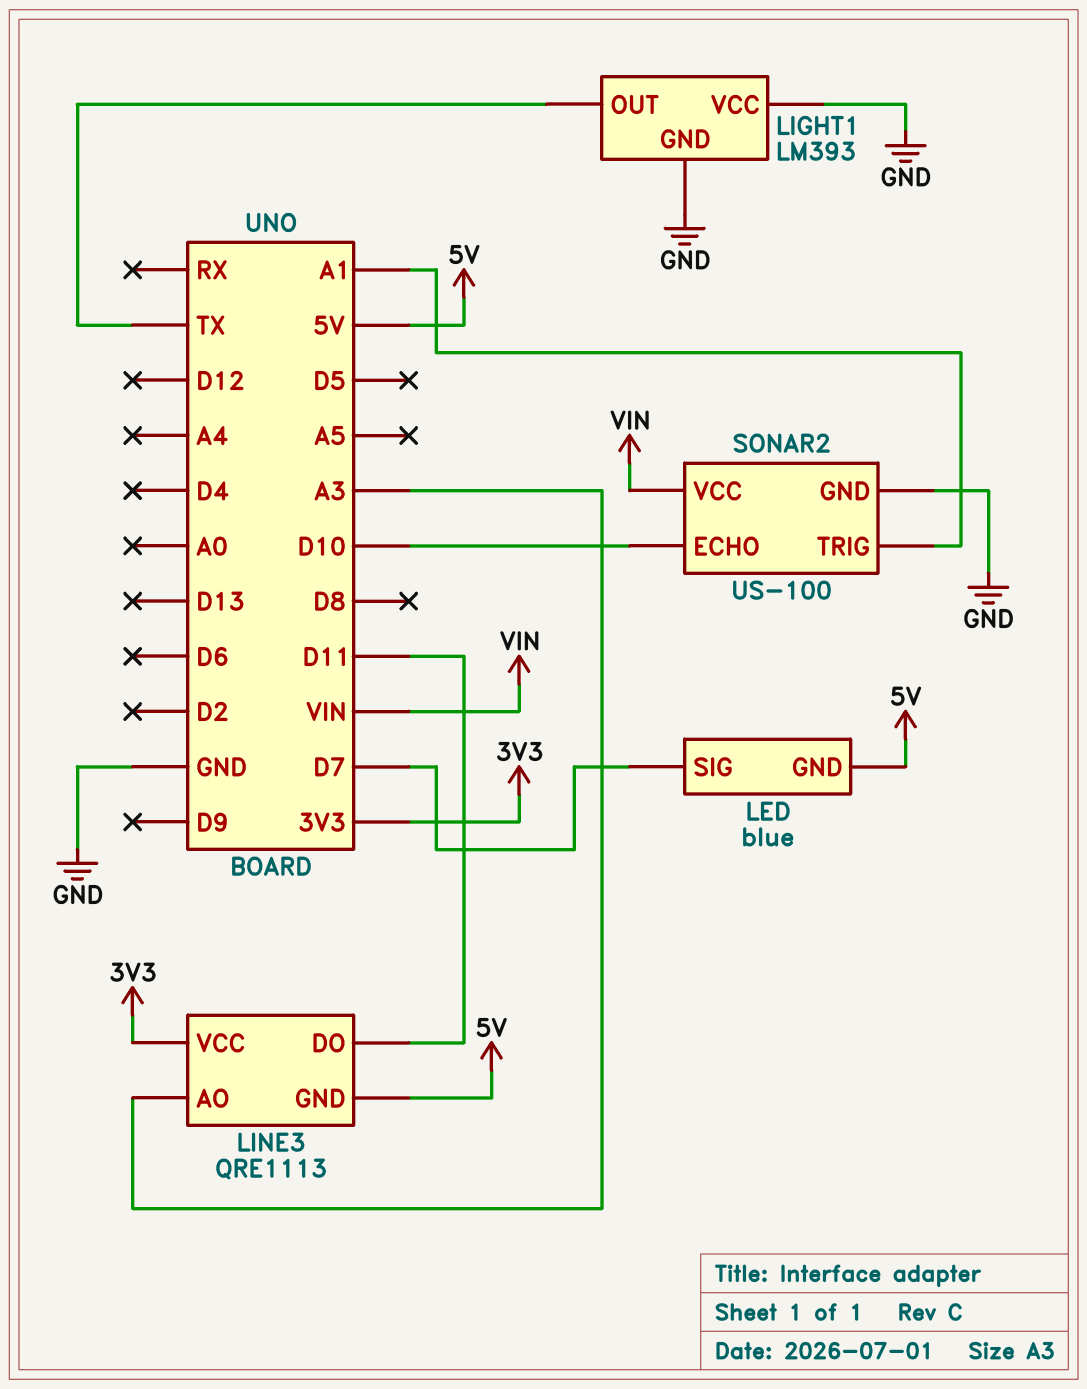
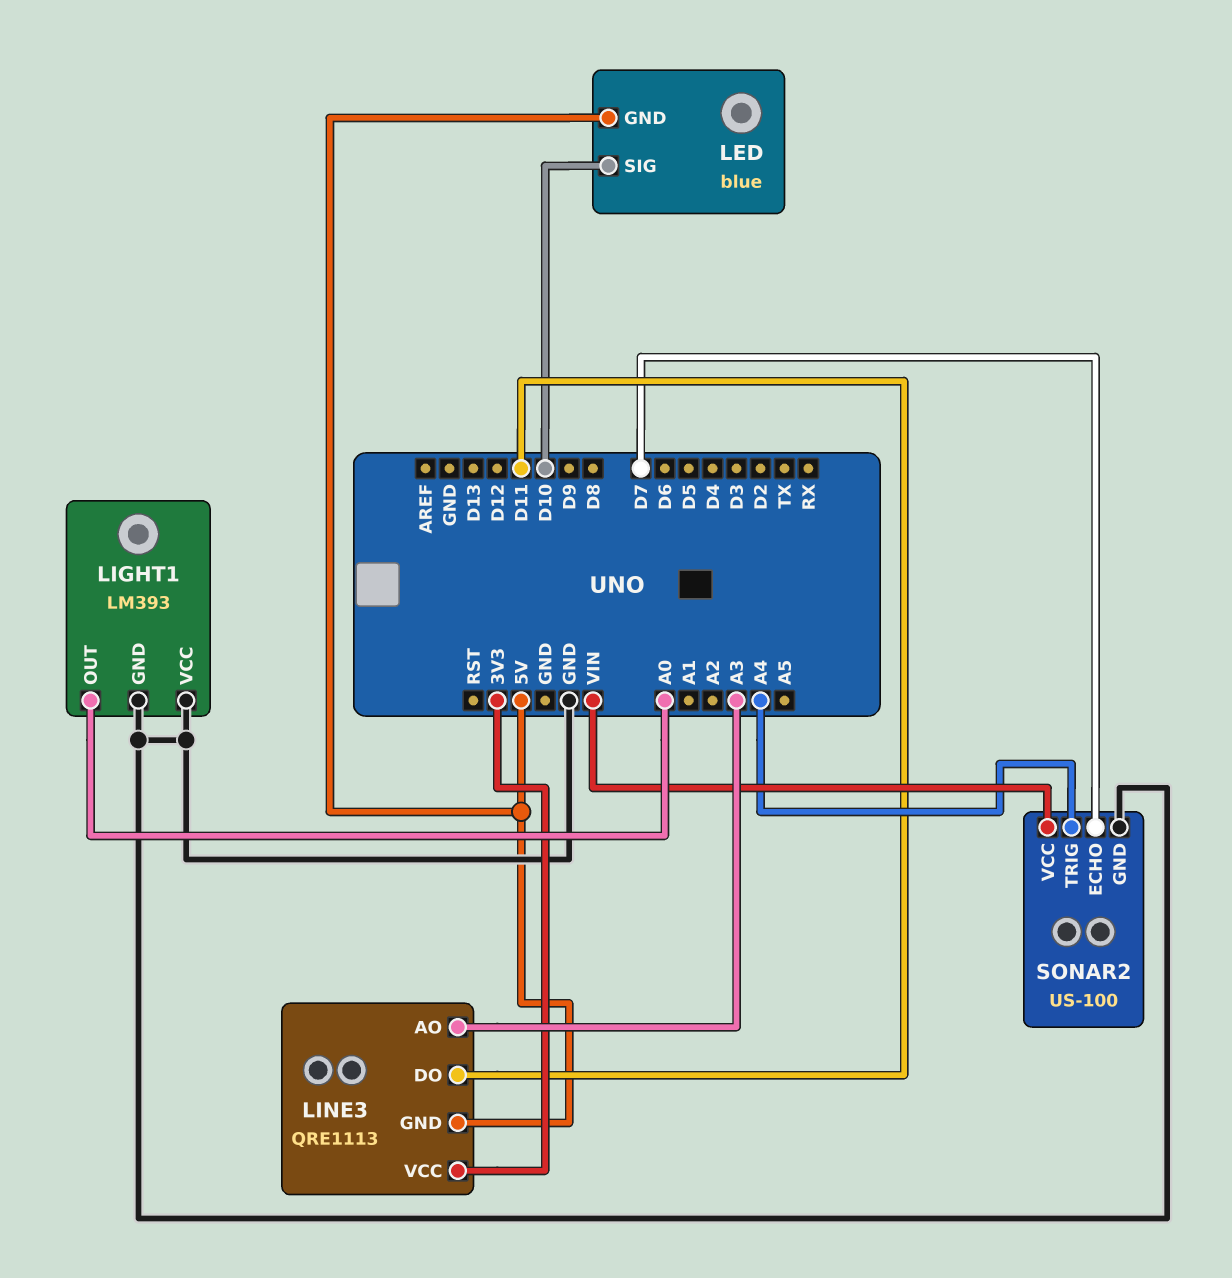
LED pin SIG: D7 -> D10
LIGHT1 pin OUT: TX -> A0
SONAR2 pin ECHO: D10 -> D7
SONAR2 pin TRIG: A1 -> A4

